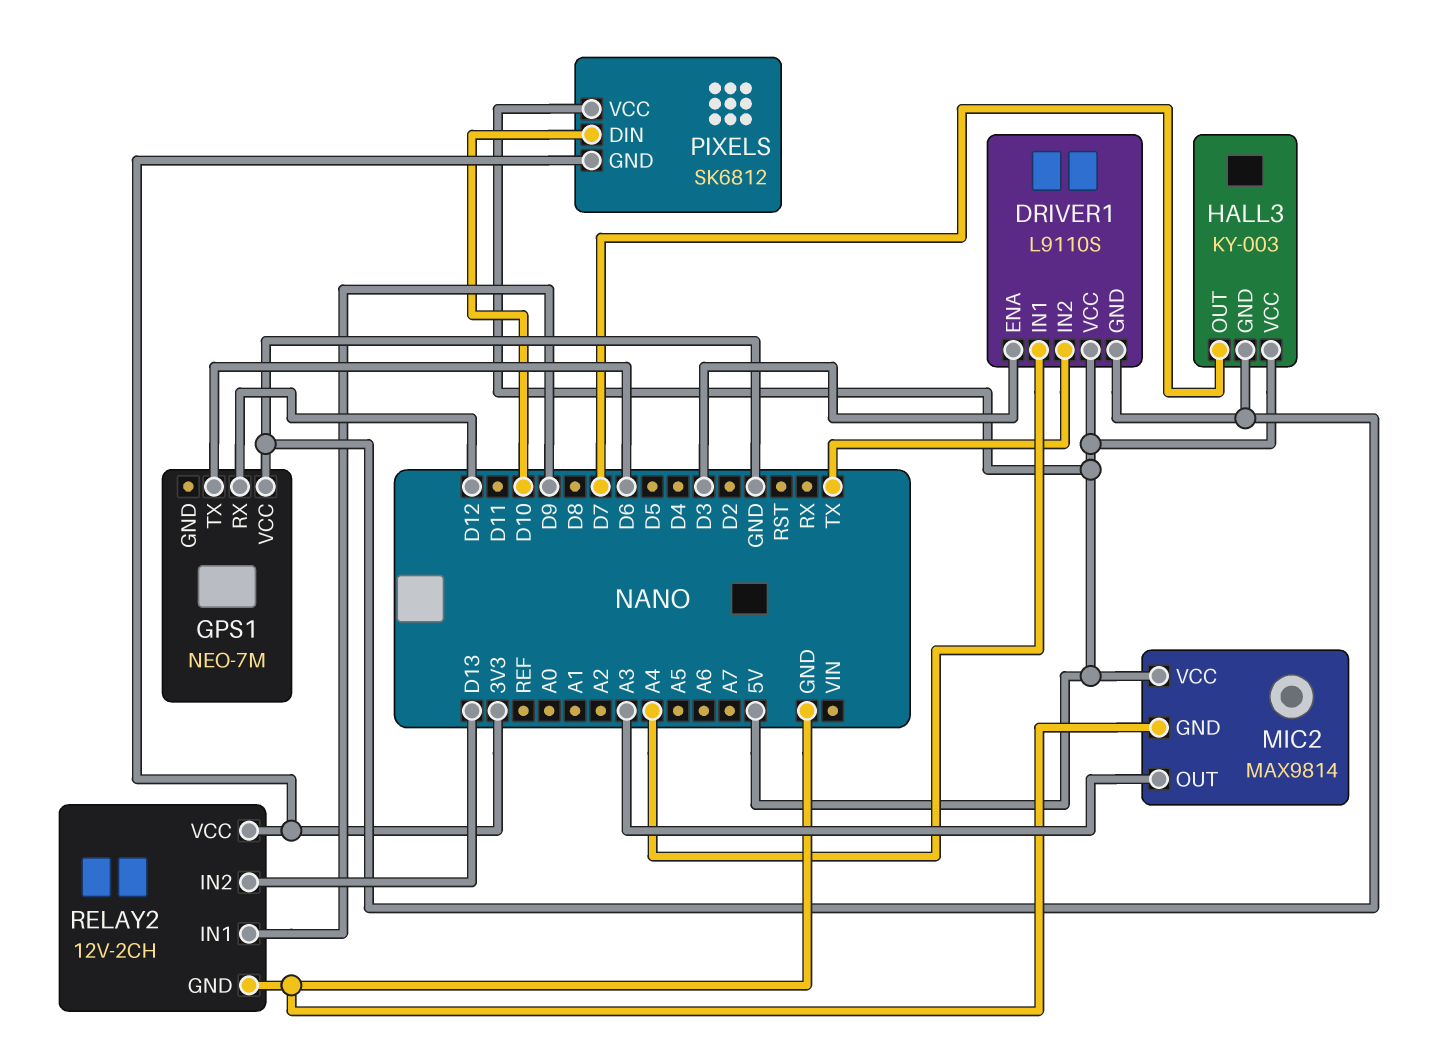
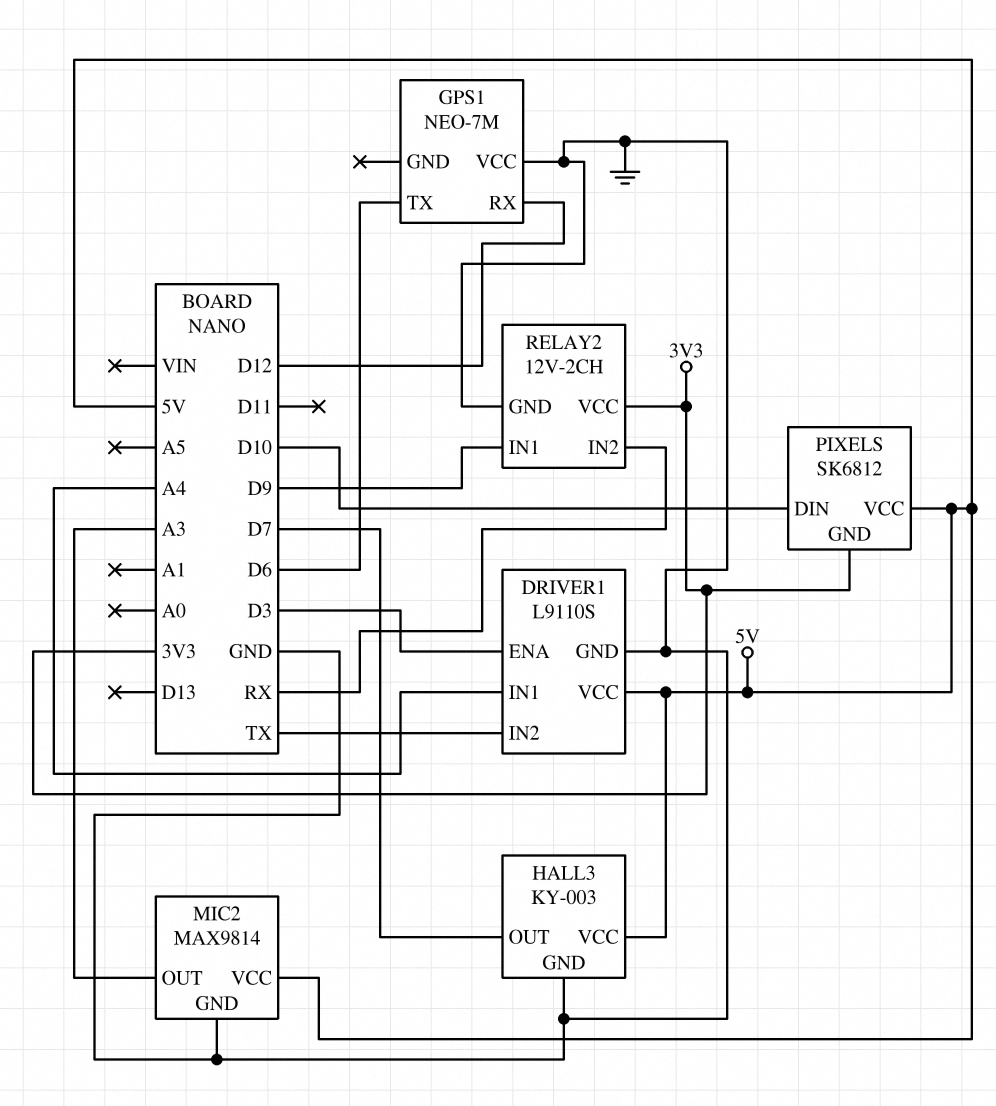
RELAY2 pin IN2: D13 -> RX

